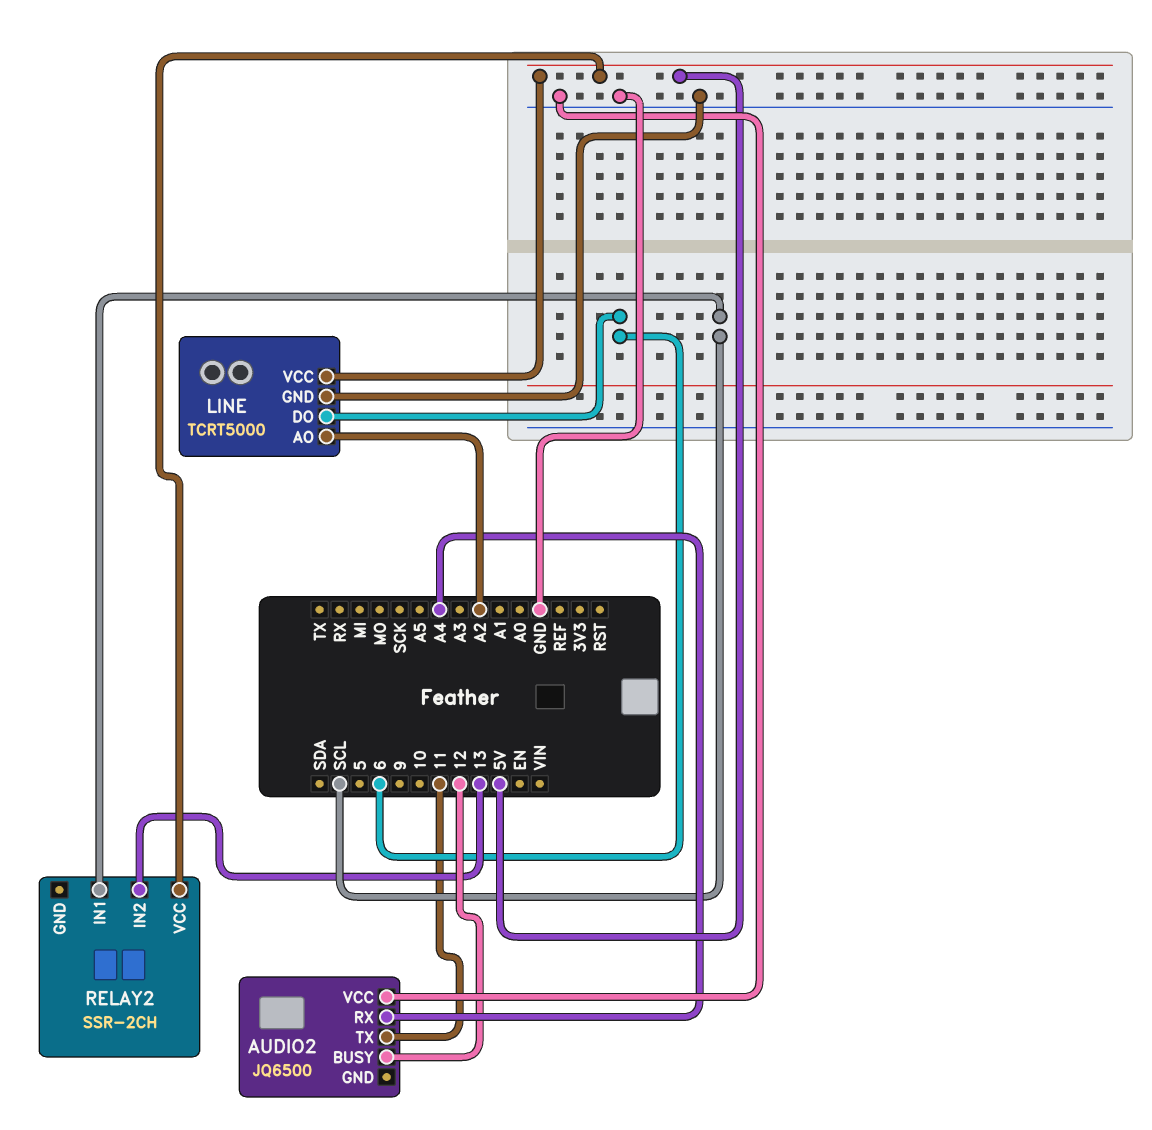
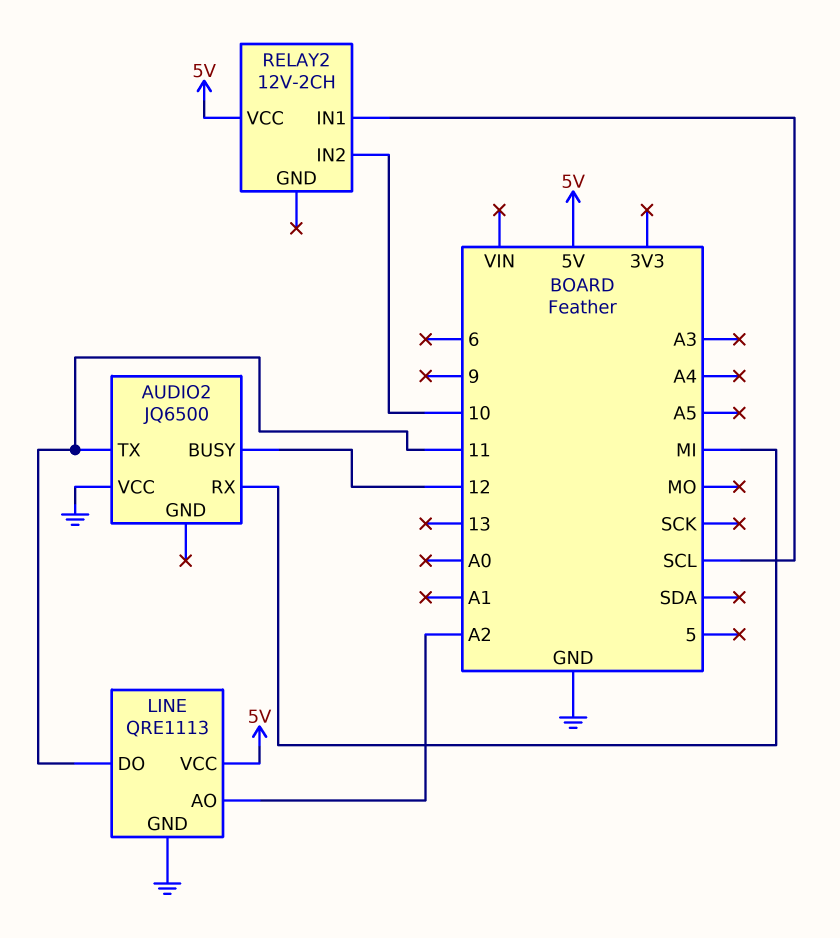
AUDIO2 pin RX: A4 -> MI
LINE: TCRT5000 -> QRE1113
LINE pin DO: 6 -> 11
RELAY2: SSR-2CH -> 12V-2CH
RELAY2 pin IN2: 13 -> 10

